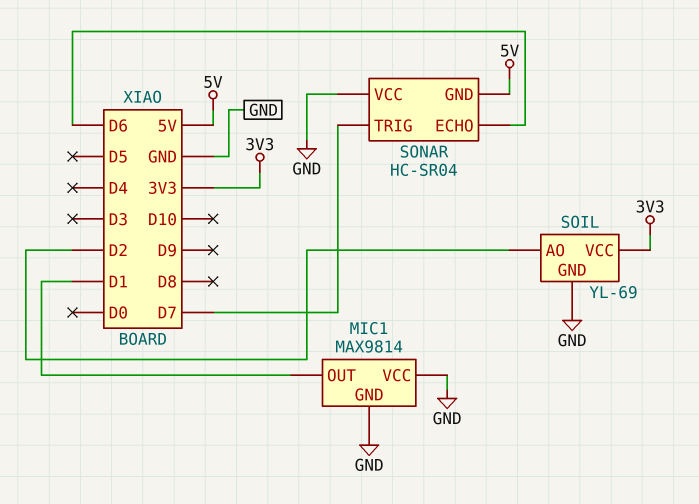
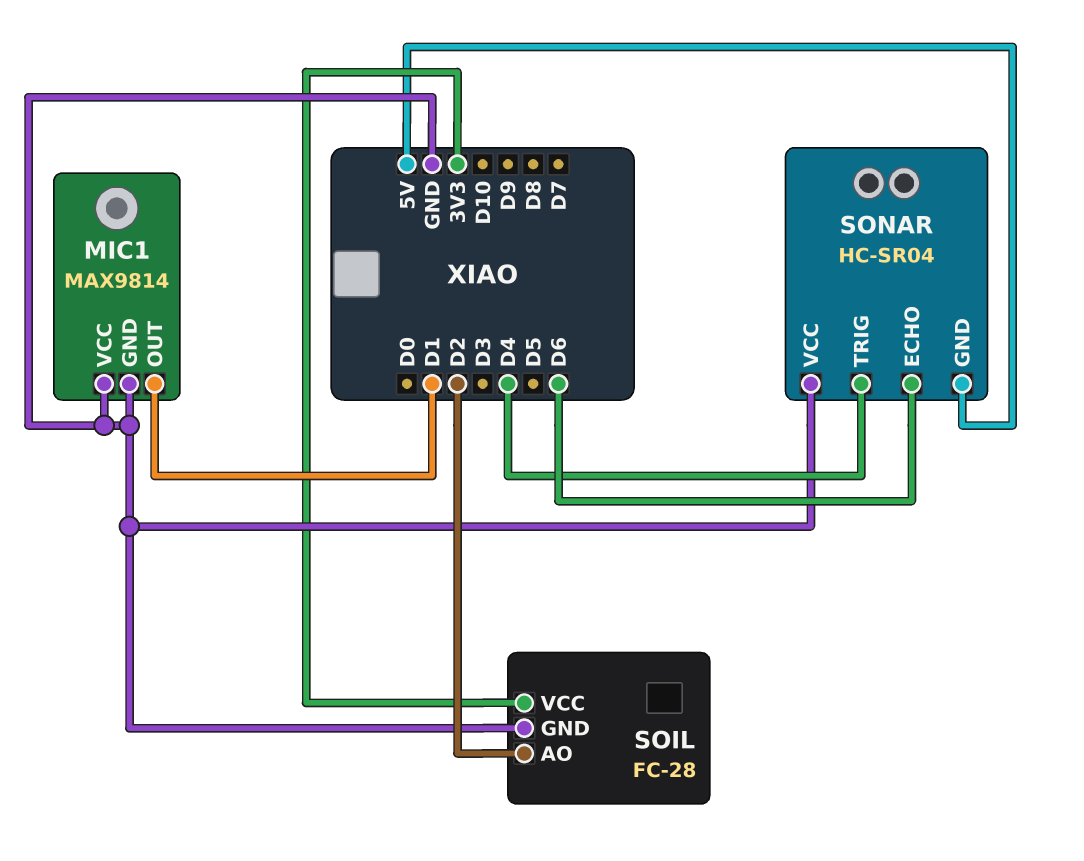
SOIL: YL-69 -> FC-28
SONAR pin TRIG: D7 -> D4

